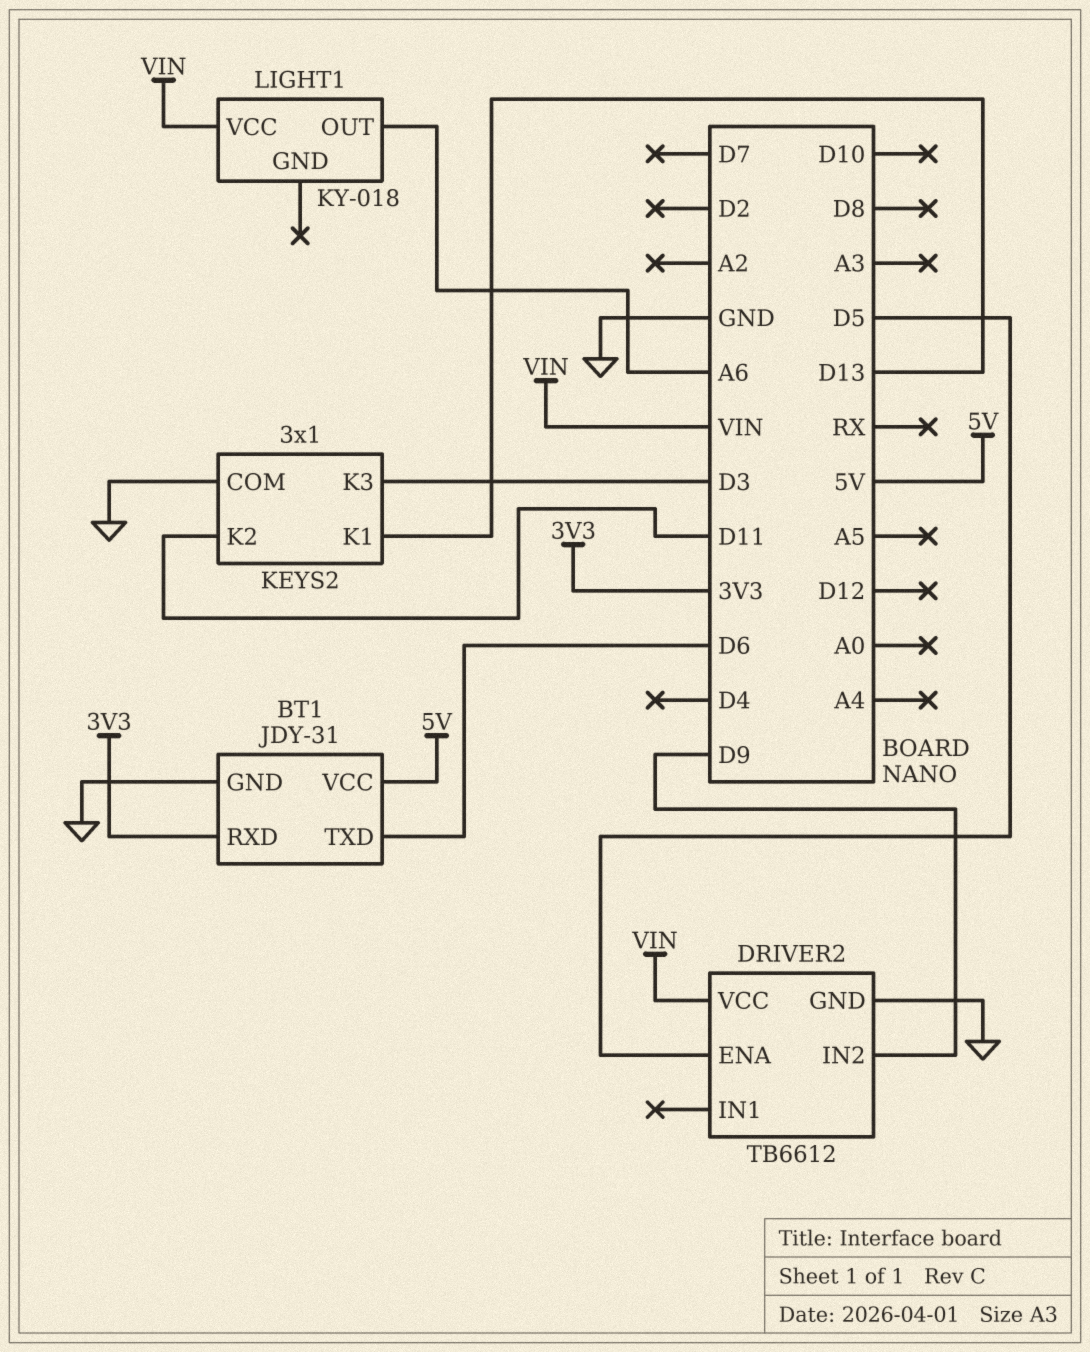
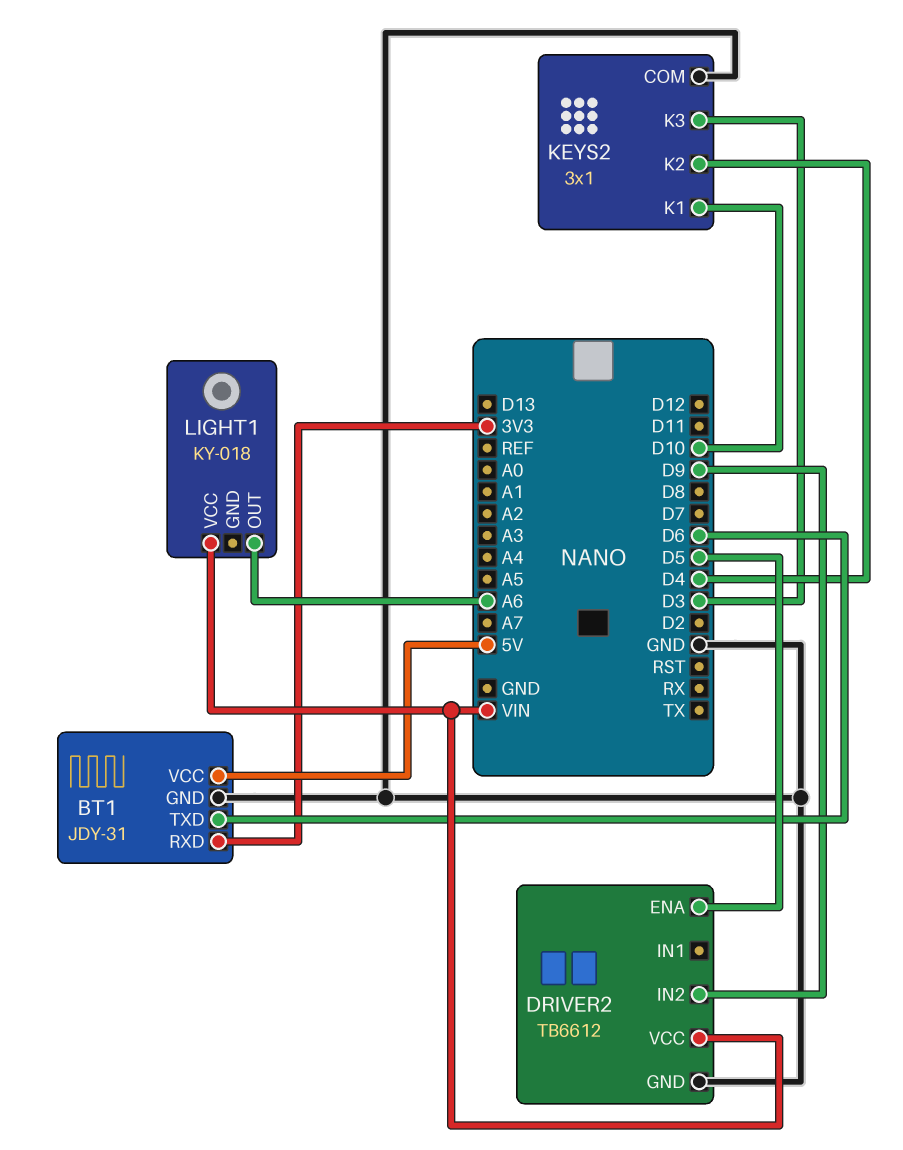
KEYS2 pin K1: D13 -> D10
KEYS2 pin K2: D11 -> D4

